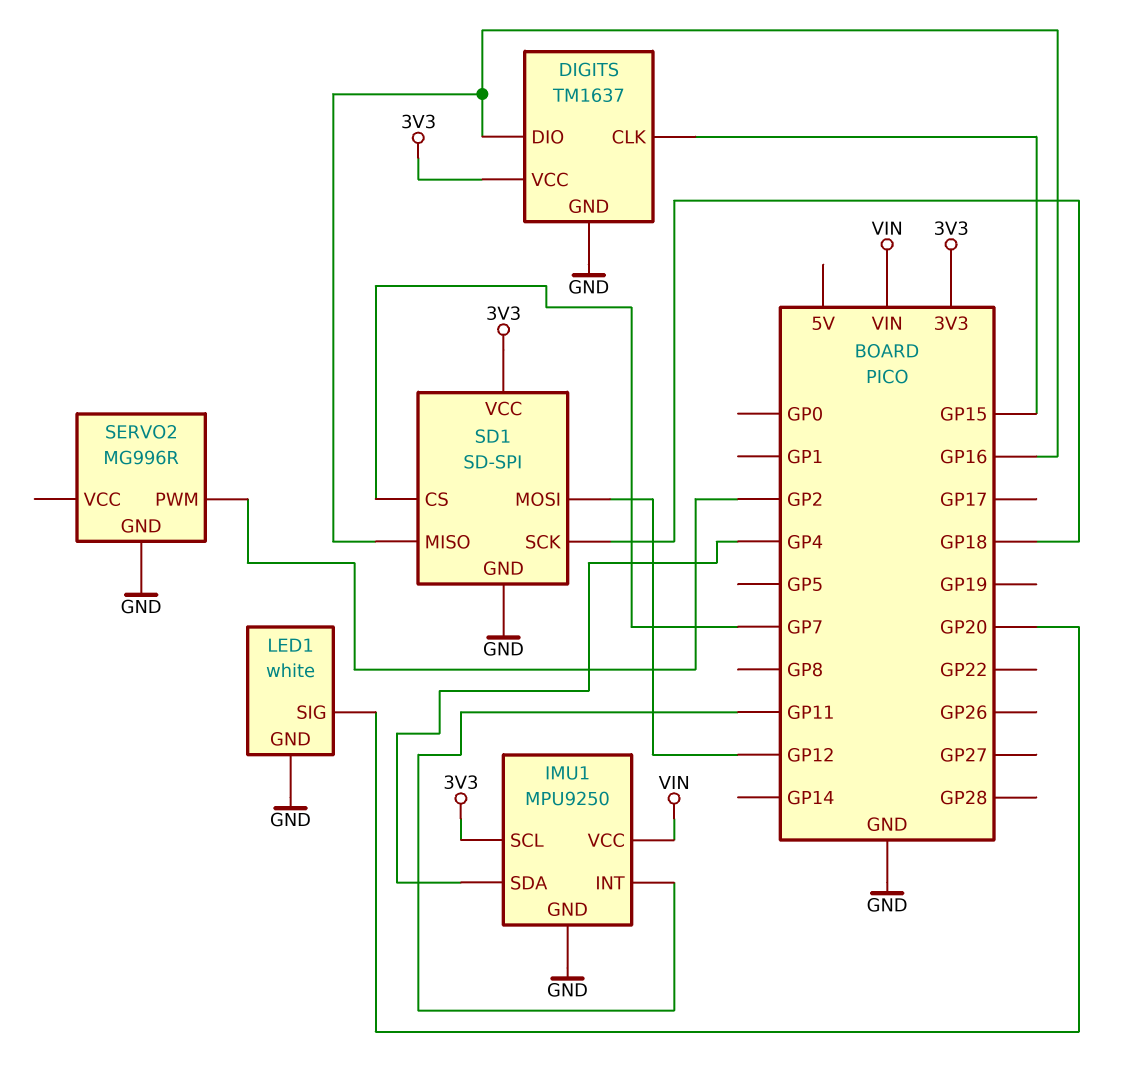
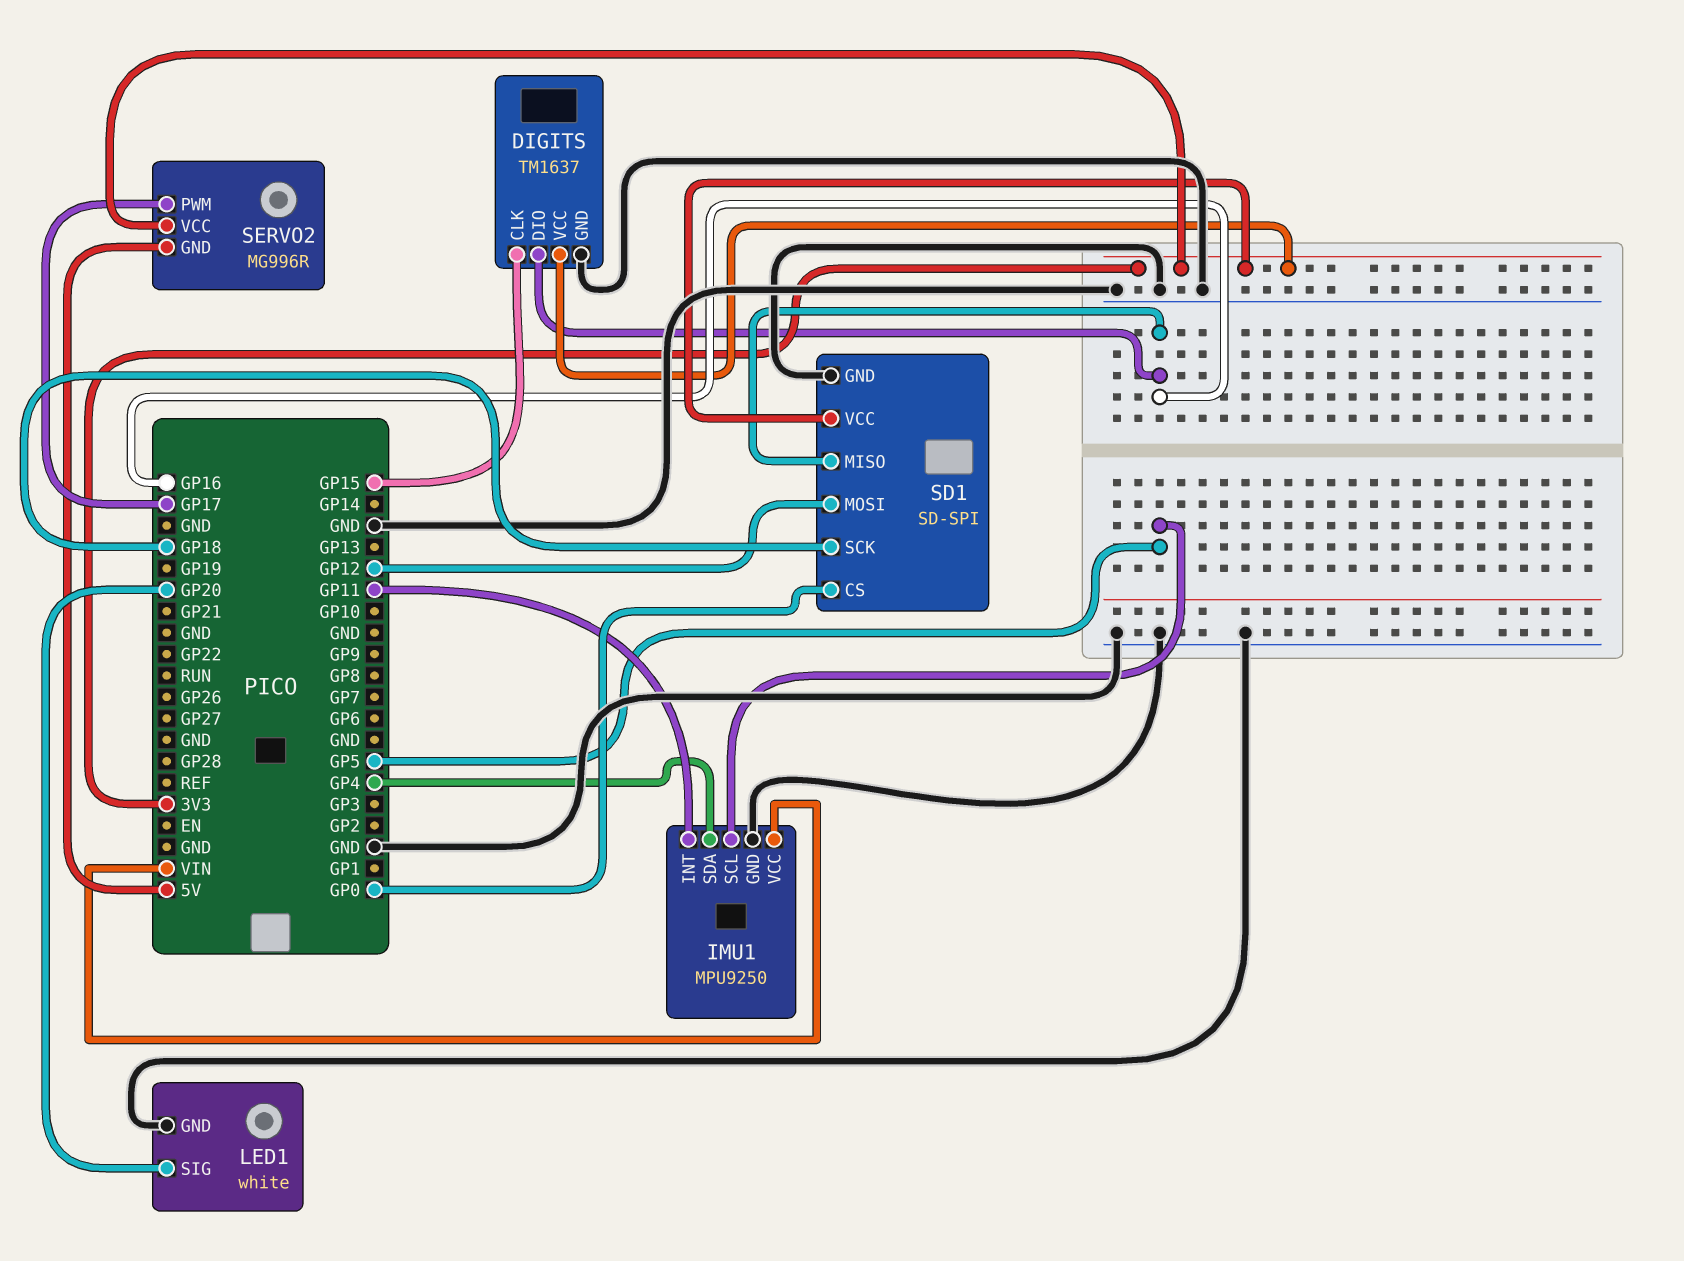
IMU1 pin SCL: 3V3 -> GP5
SD1 pin CS: GP7 -> GP0
SERVO2 pin GND: GND -> 5V
SERVO2 pin PWM: GP2 -> GP17
SERVO2 pin VCC: none -> 3V3

